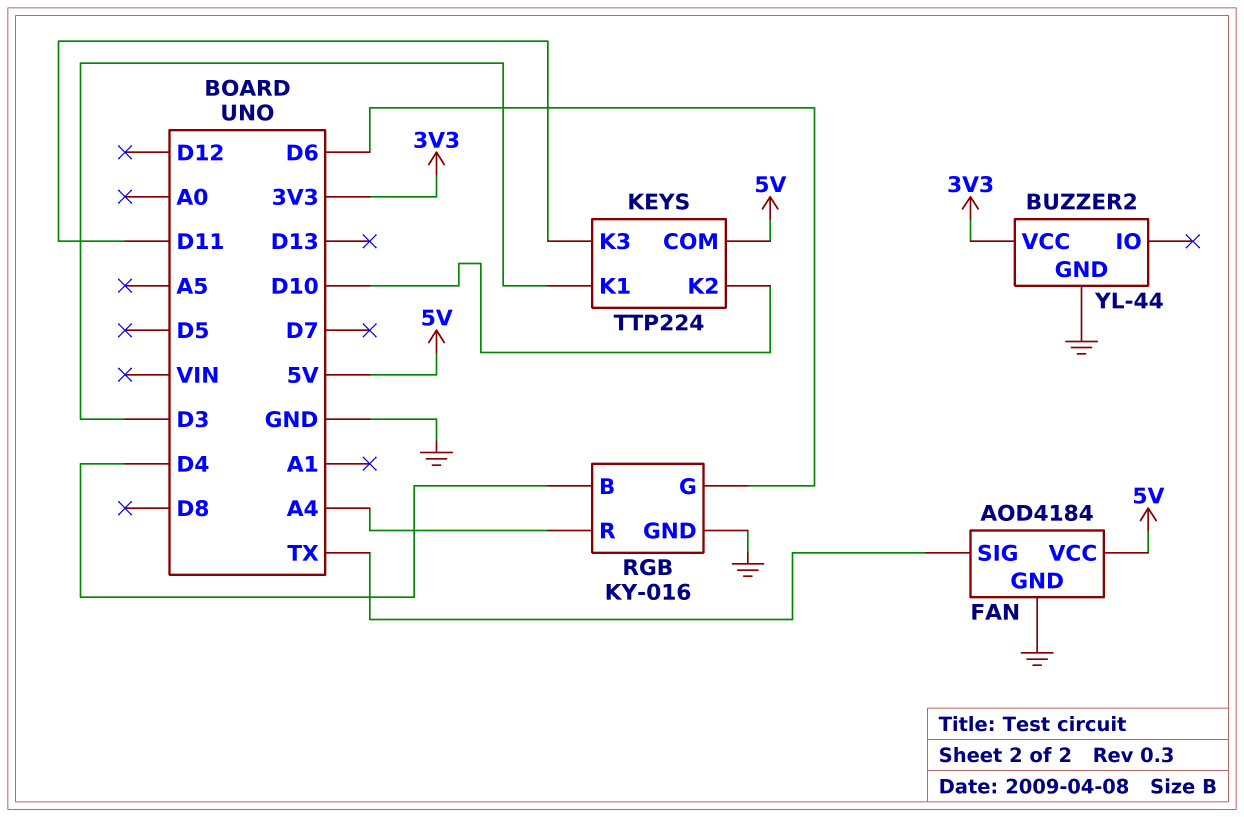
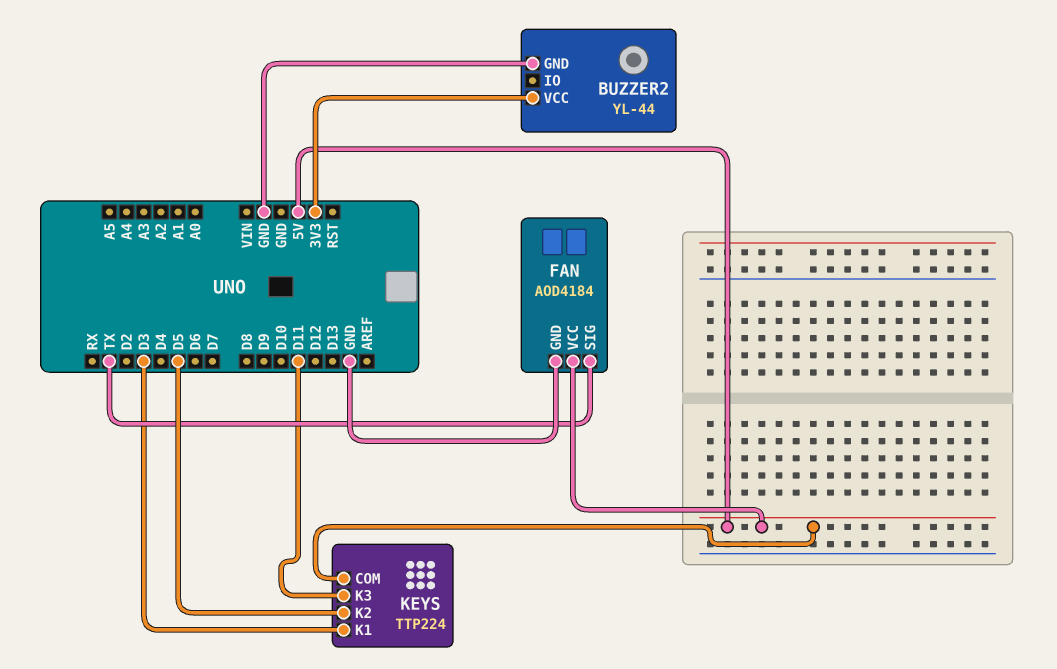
KEYS pin K2: D10 -> D5
RGB: KY-016 -> none
RGB pin B: D4 -> none
RGB pin G: D6 -> none
RGB pin GND: GND -> none
RGB pin R: A4 -> none

